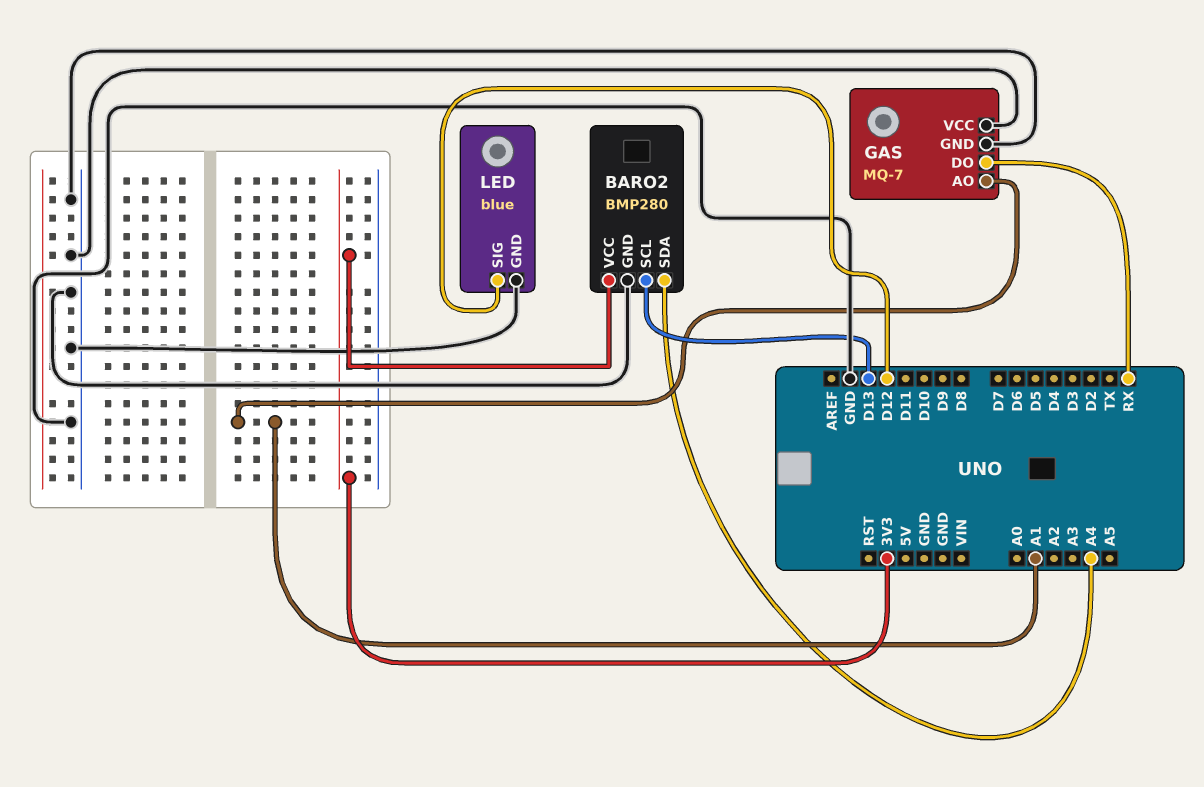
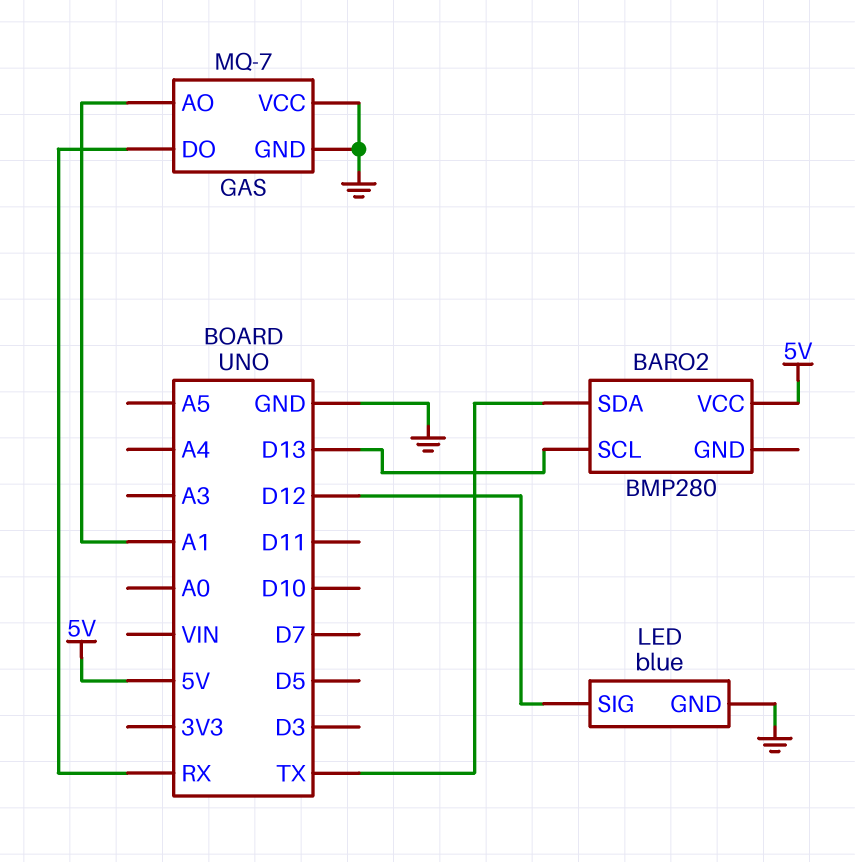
BARO2 pin GND: GND -> none
BARO2 pin SDA: A4 -> TX
BARO2 pin VCC: 3V3 -> 5V

